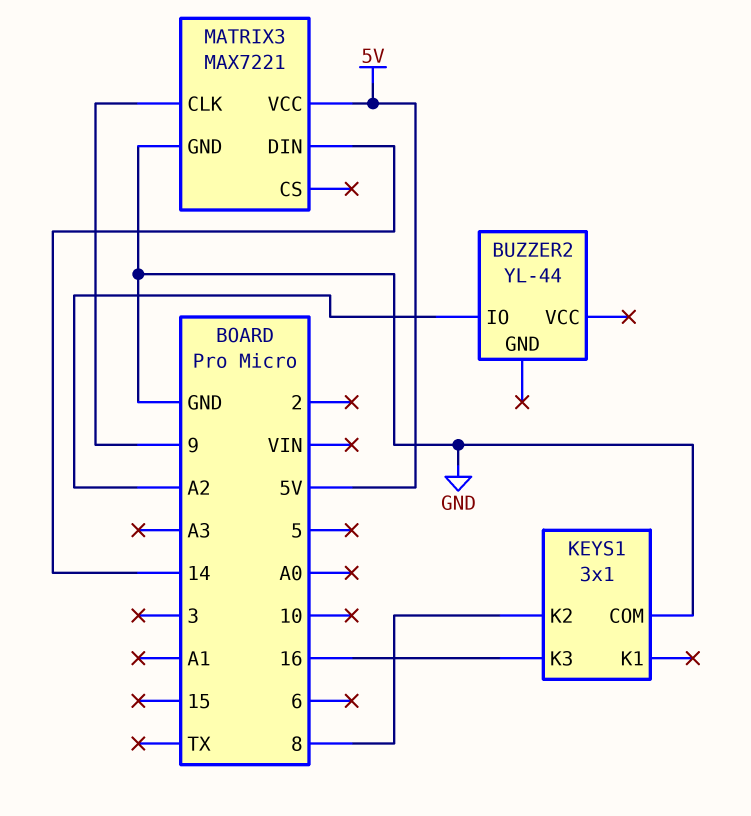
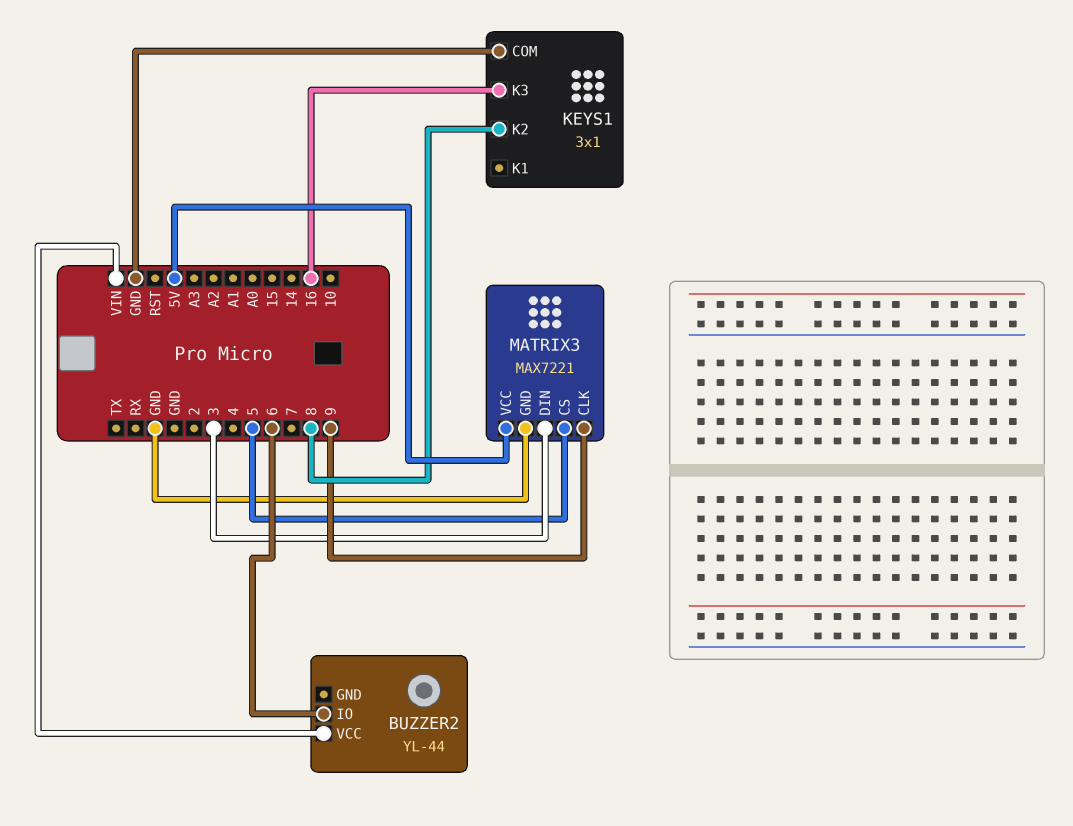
BUZZER2 pin IO: A2 -> 6
BUZZER2 pin VCC: none -> VIN
MATRIX3 pin CS: none -> 5
MATRIX3 pin DIN: 14 -> 3

